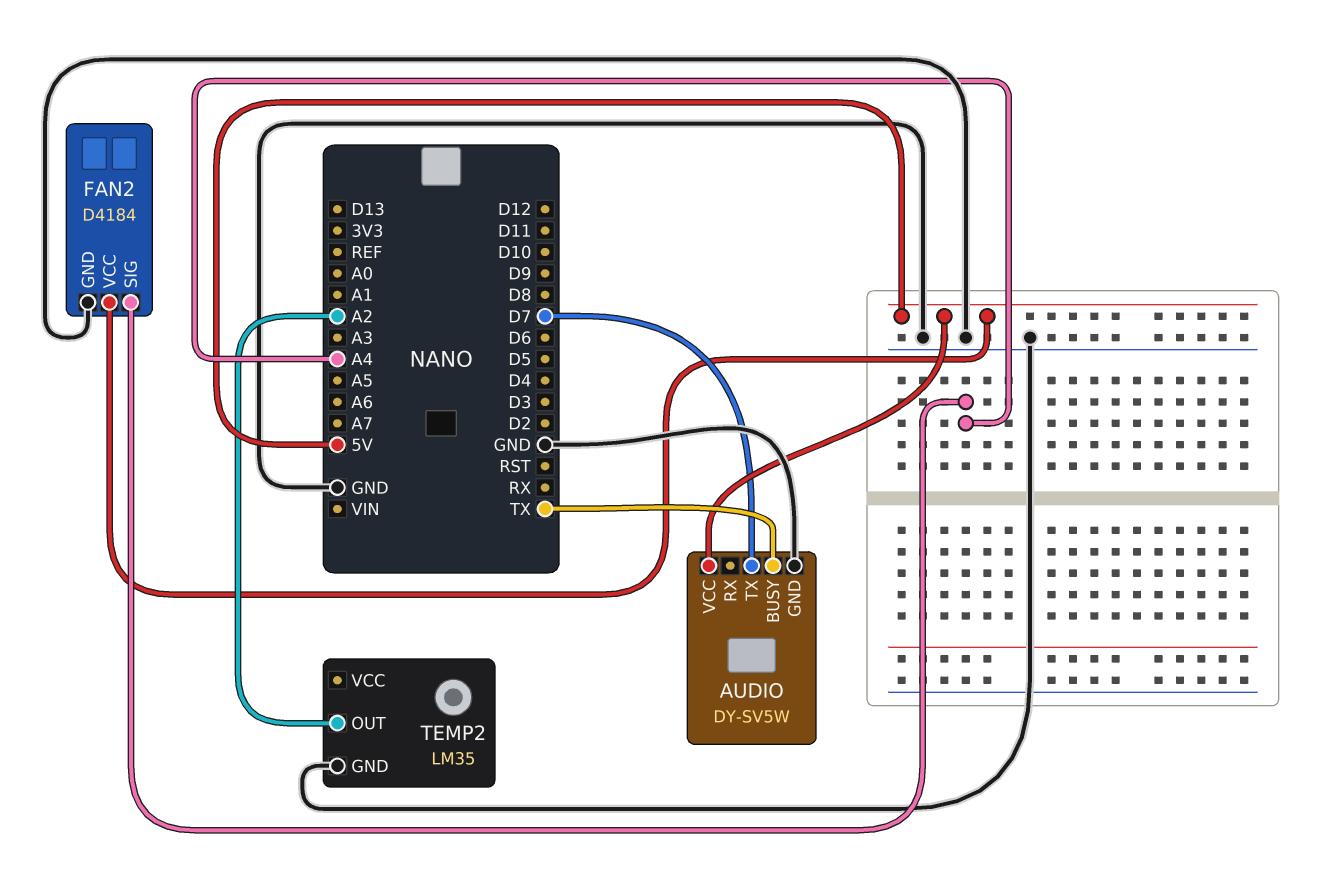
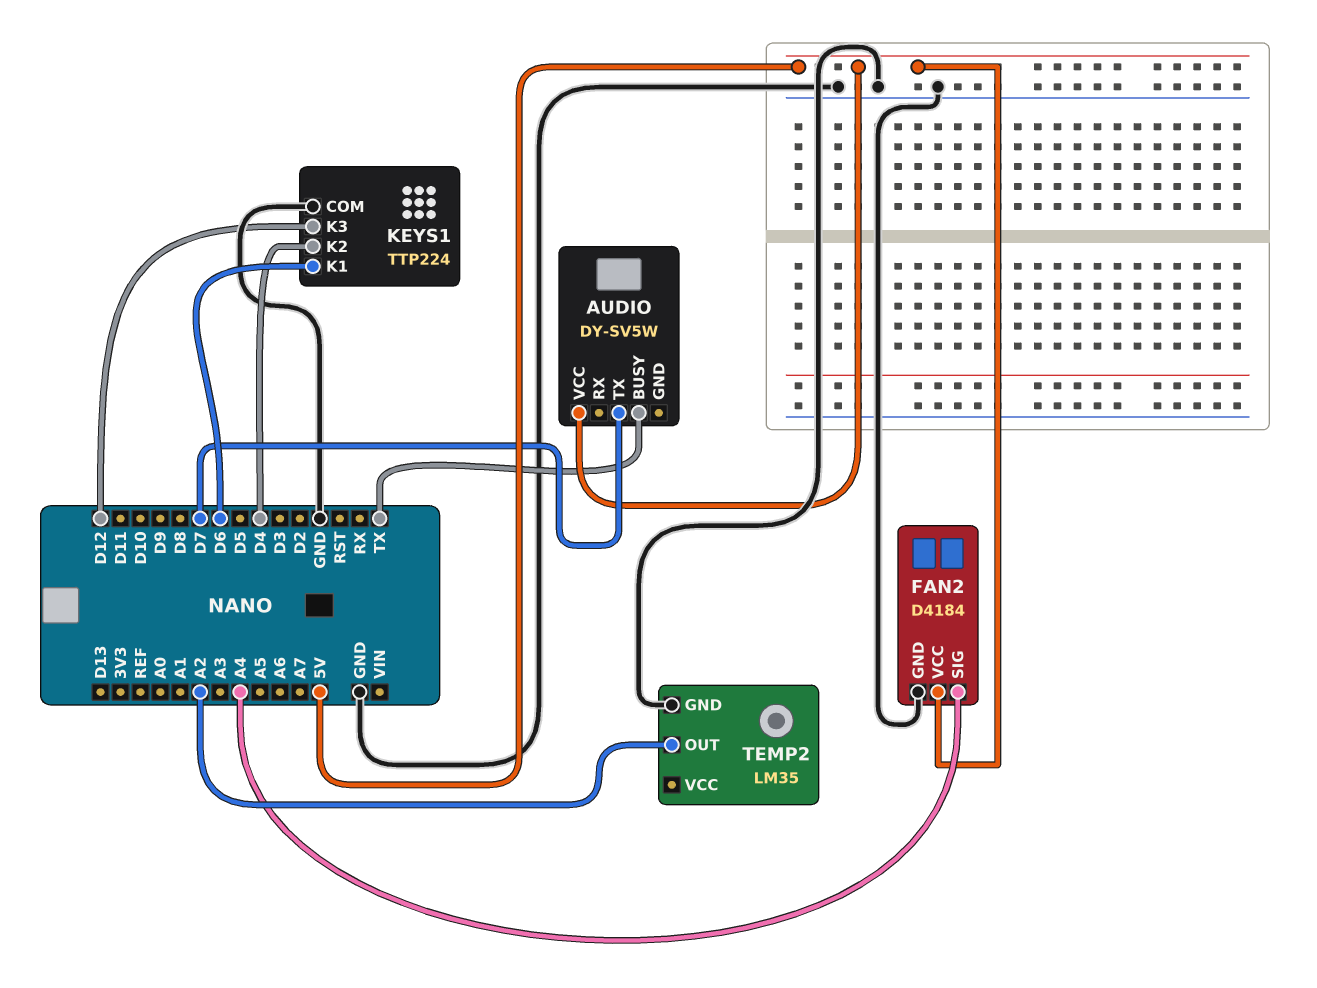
AUDIO pin GND: GND -> none
KEYS1: none -> TTP224
KEYS1 pin COM: none -> GND
KEYS1 pin K1: none -> D6
KEYS1 pin K2: none -> D4
KEYS1 pin K3: none -> D12

